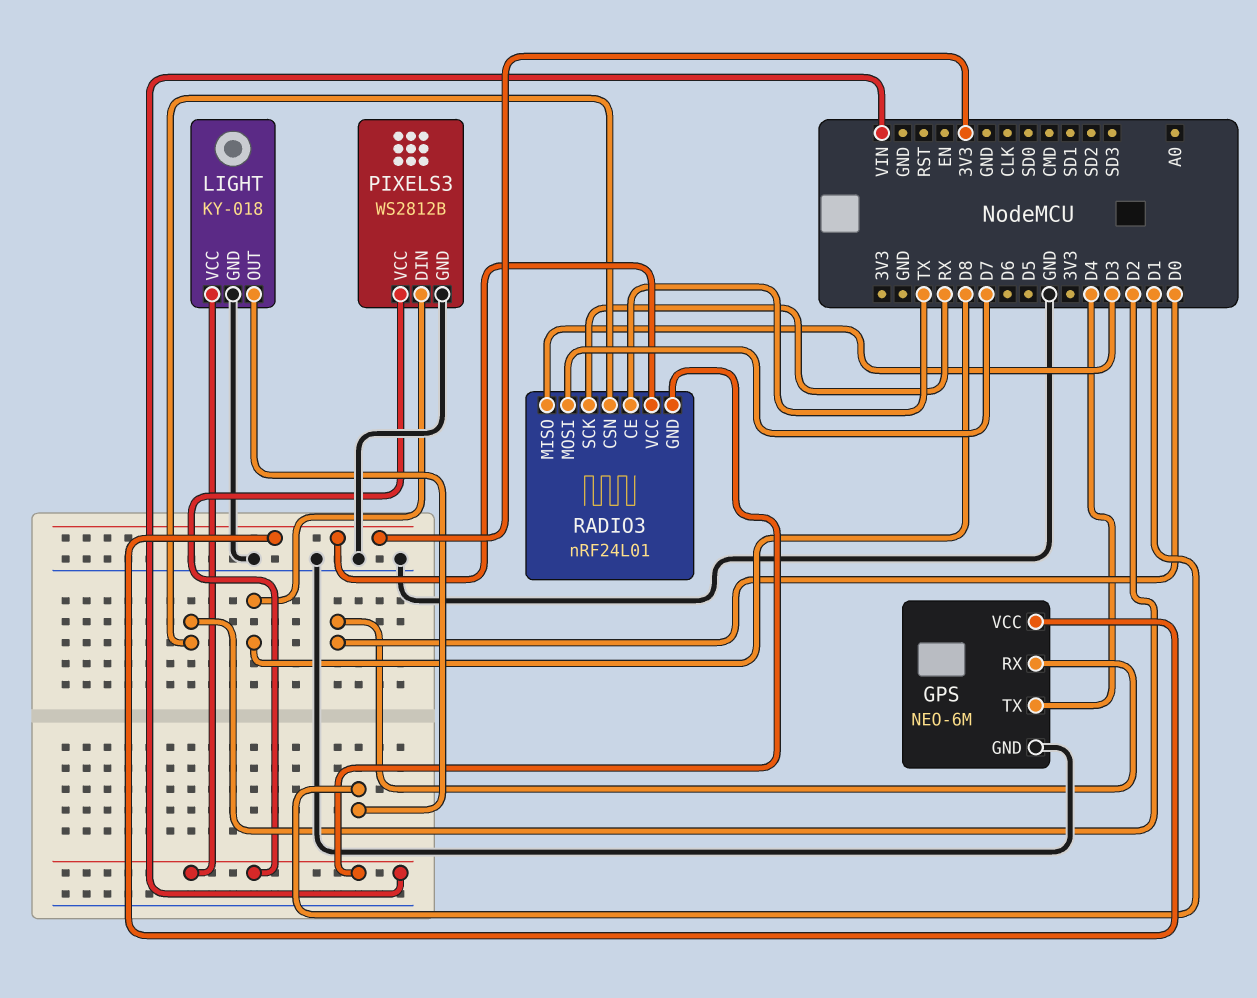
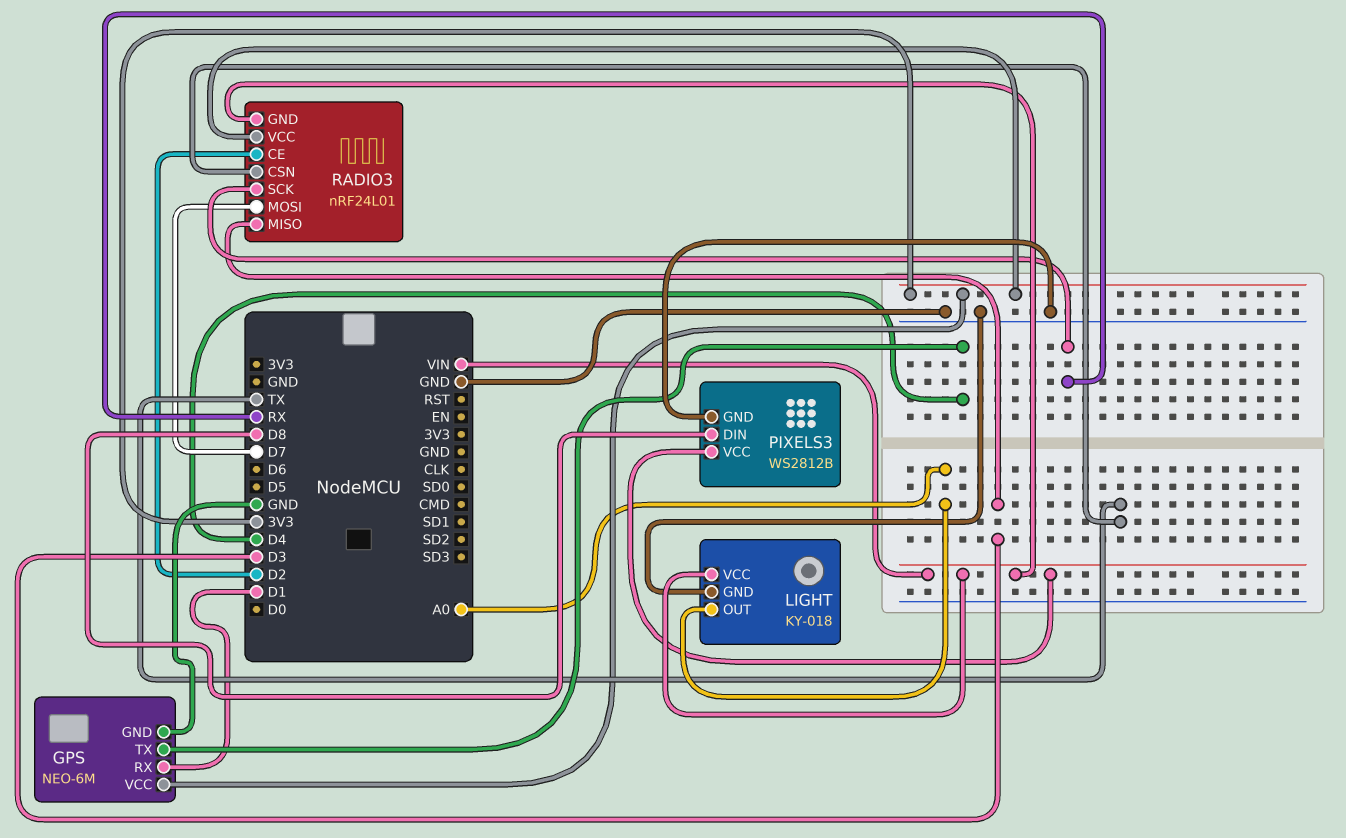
GPS pin RX: D0 -> D1
LIGHT pin OUT: D1 -> A0
RADIO3 pin CE: TX -> D2
RADIO3 pin CSN: D2 -> TX

